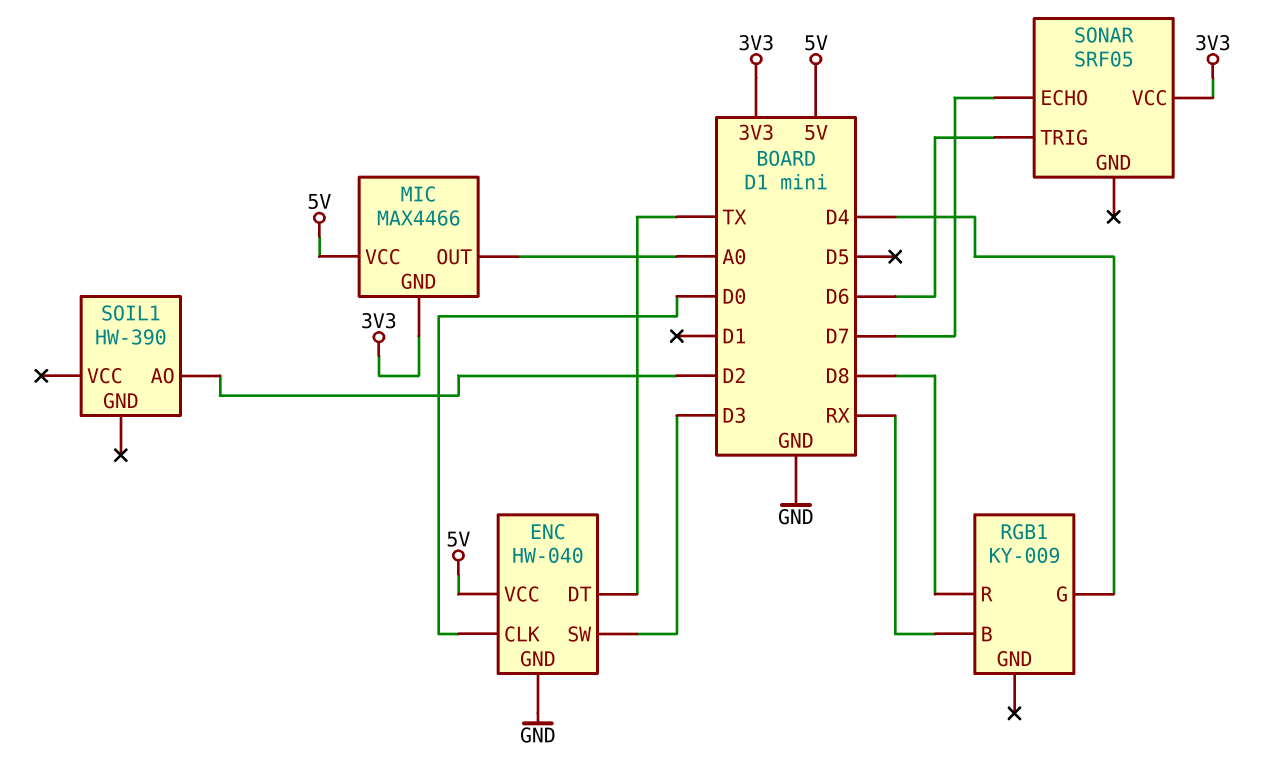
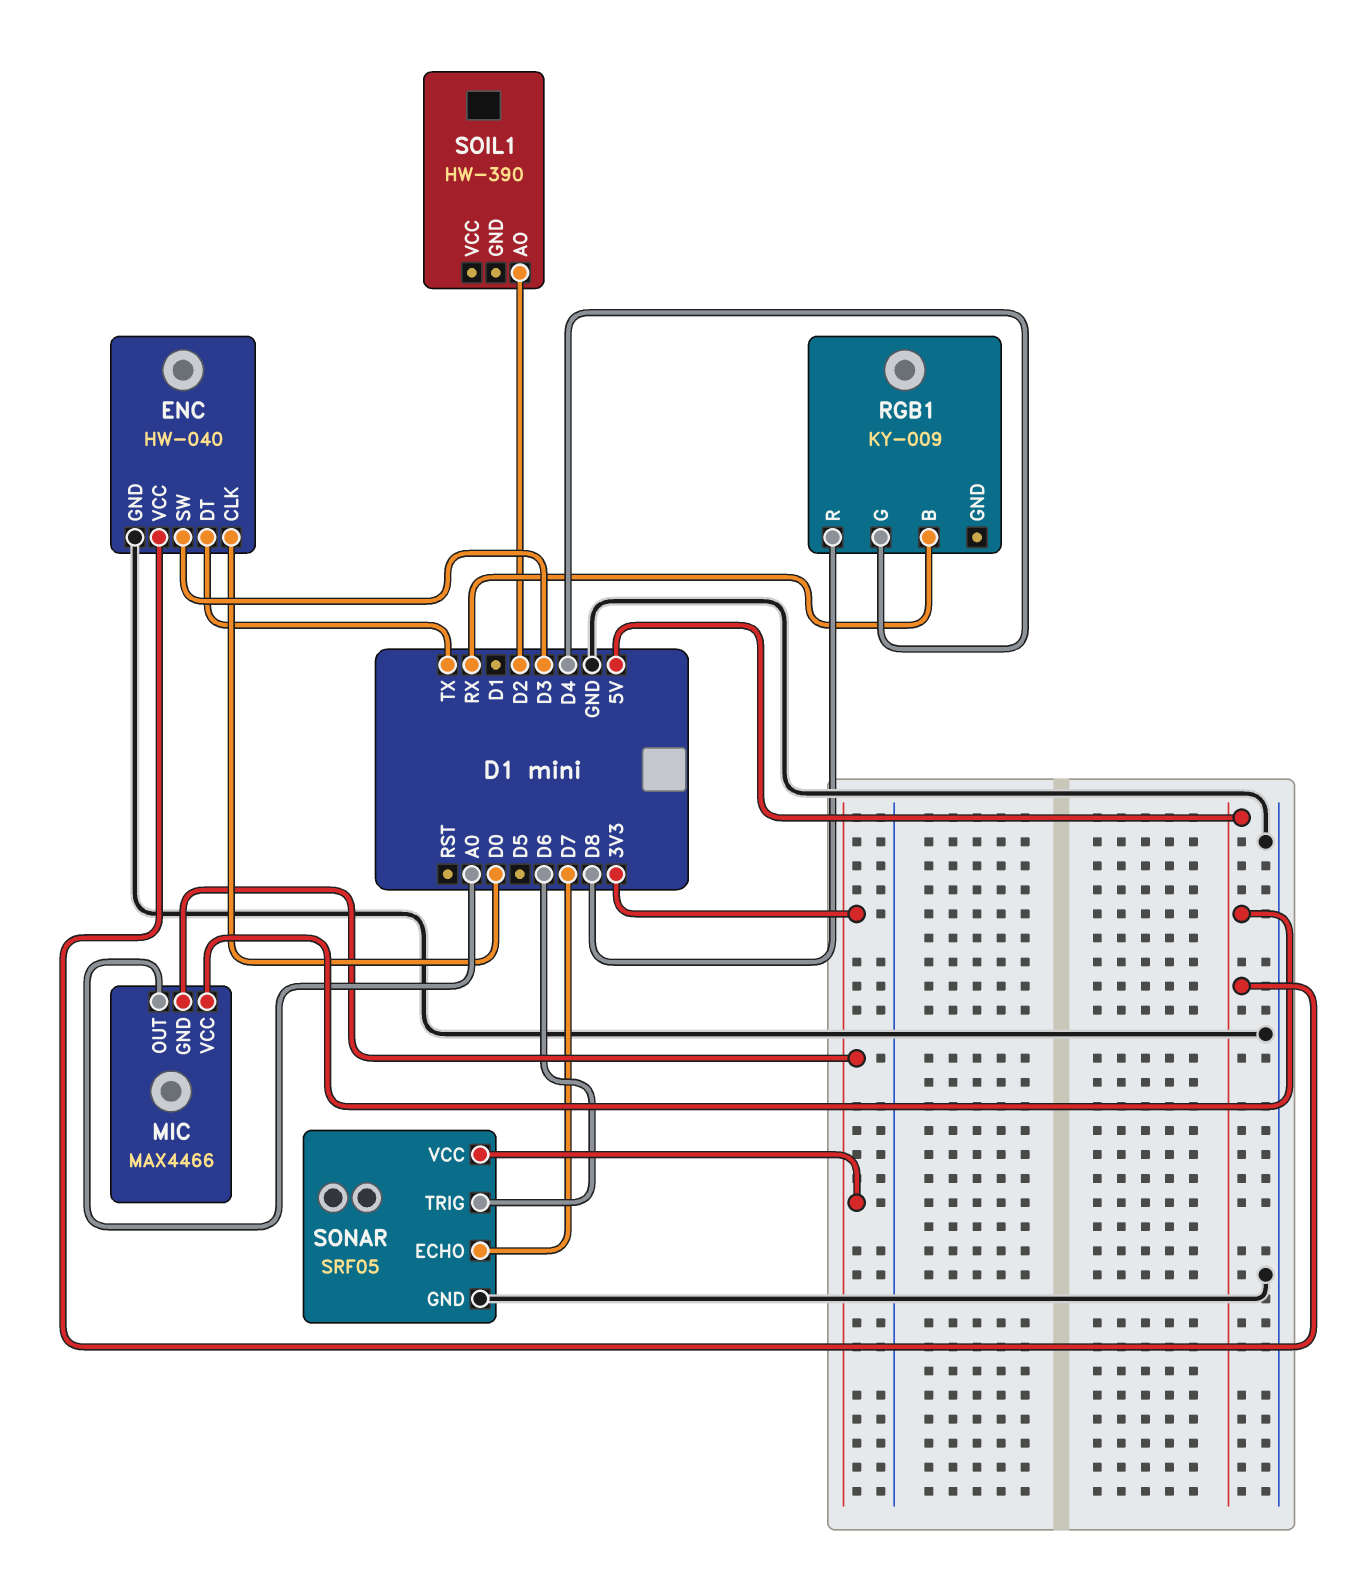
SONAR pin GND: none -> GND

